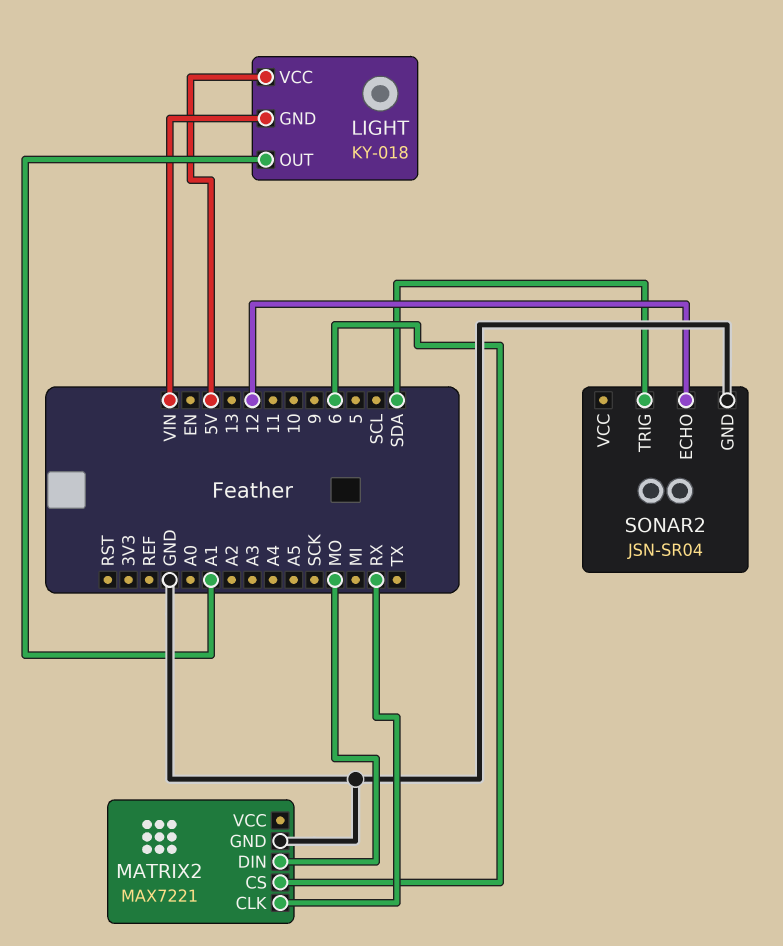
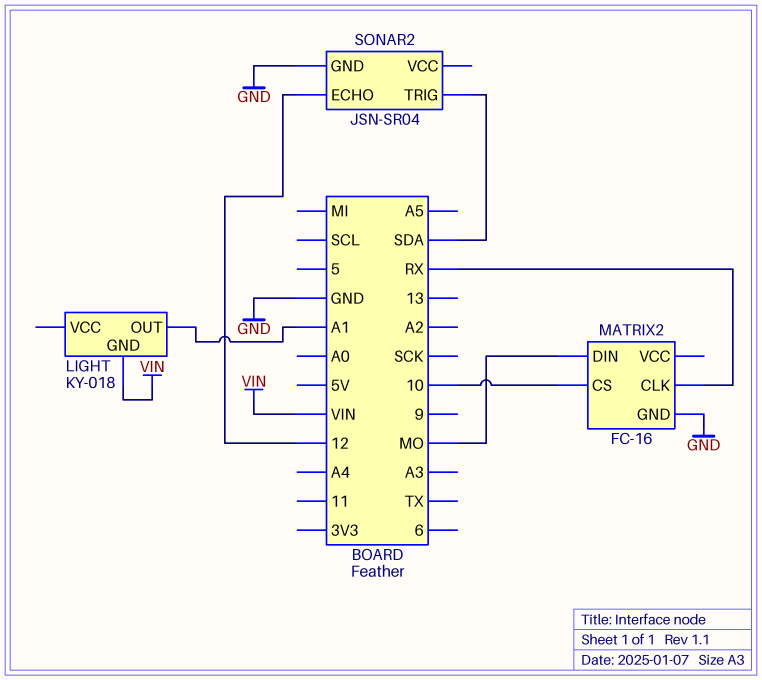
LIGHT pin VCC: 5V -> none
MATRIX2: MAX7221 -> FC-16
MATRIX2 pin CS: 6 -> 10

